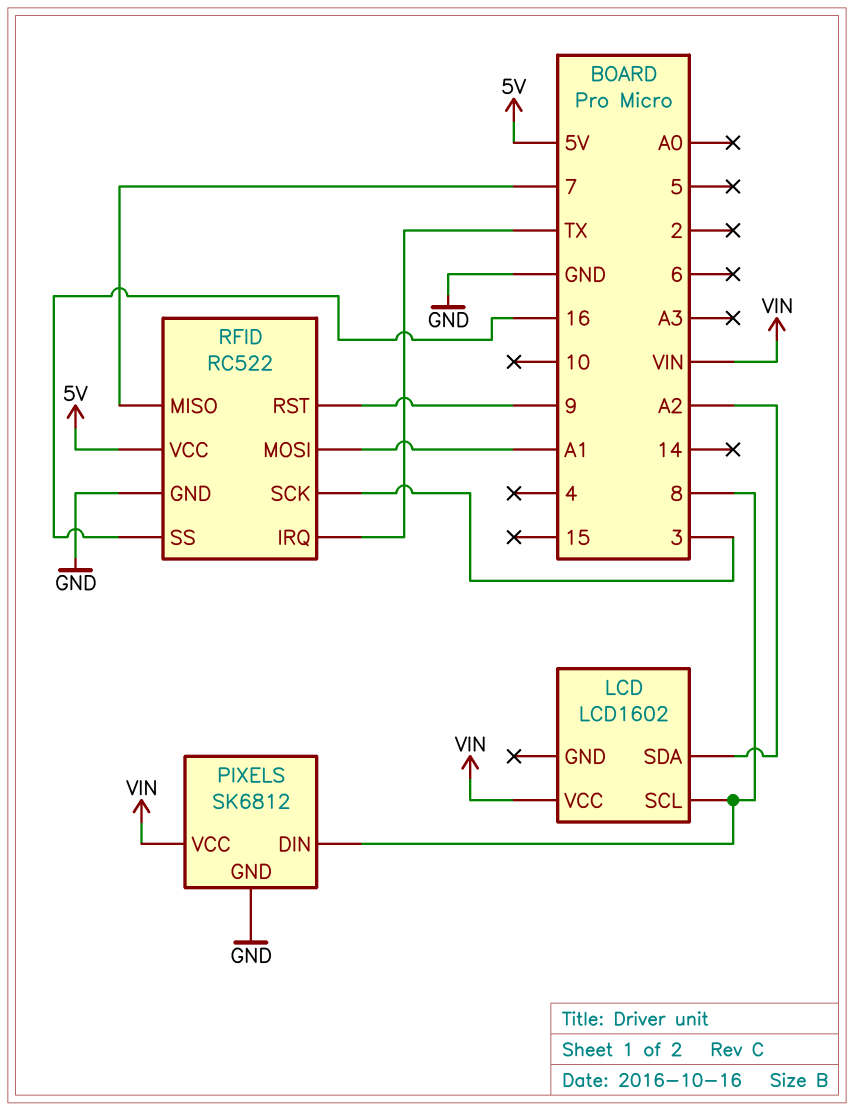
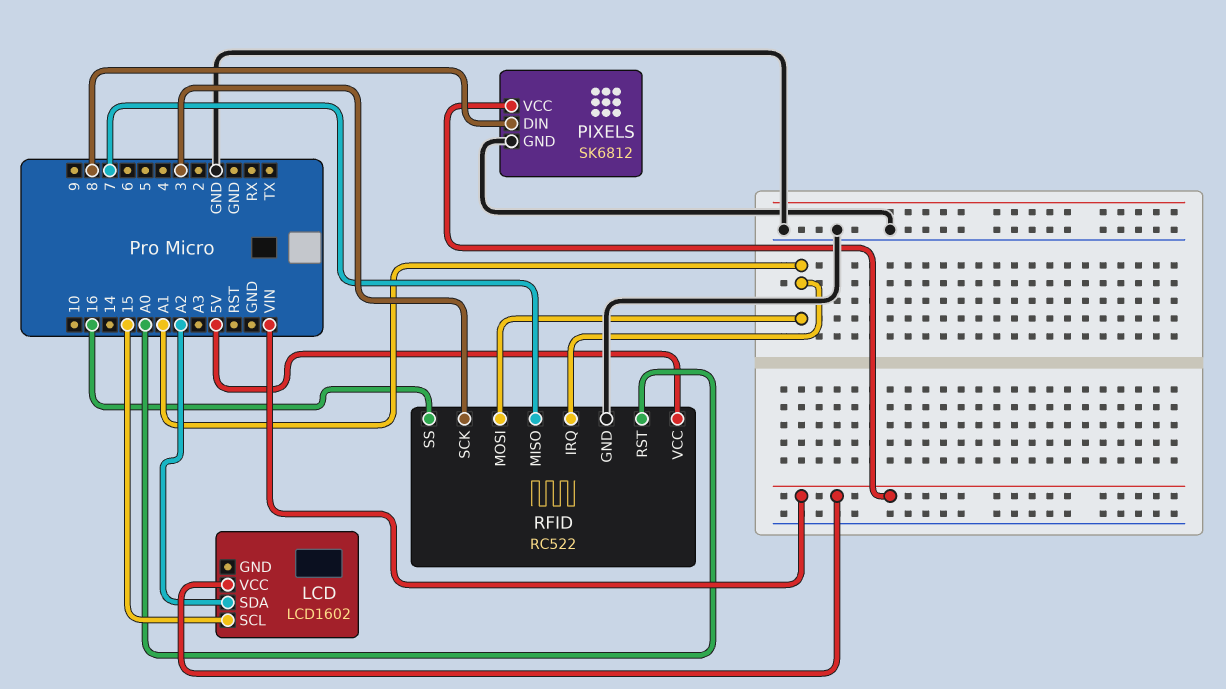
LCD pin SCL: 8 -> 15
RFID pin IRQ: TX -> A1
RFID pin RST: 9 -> A0

